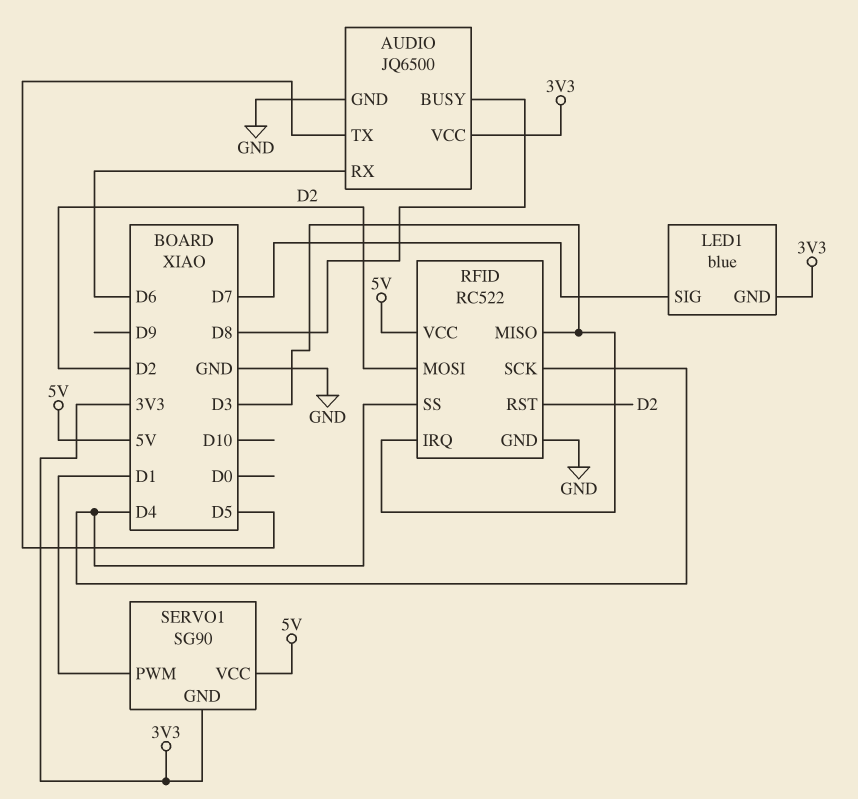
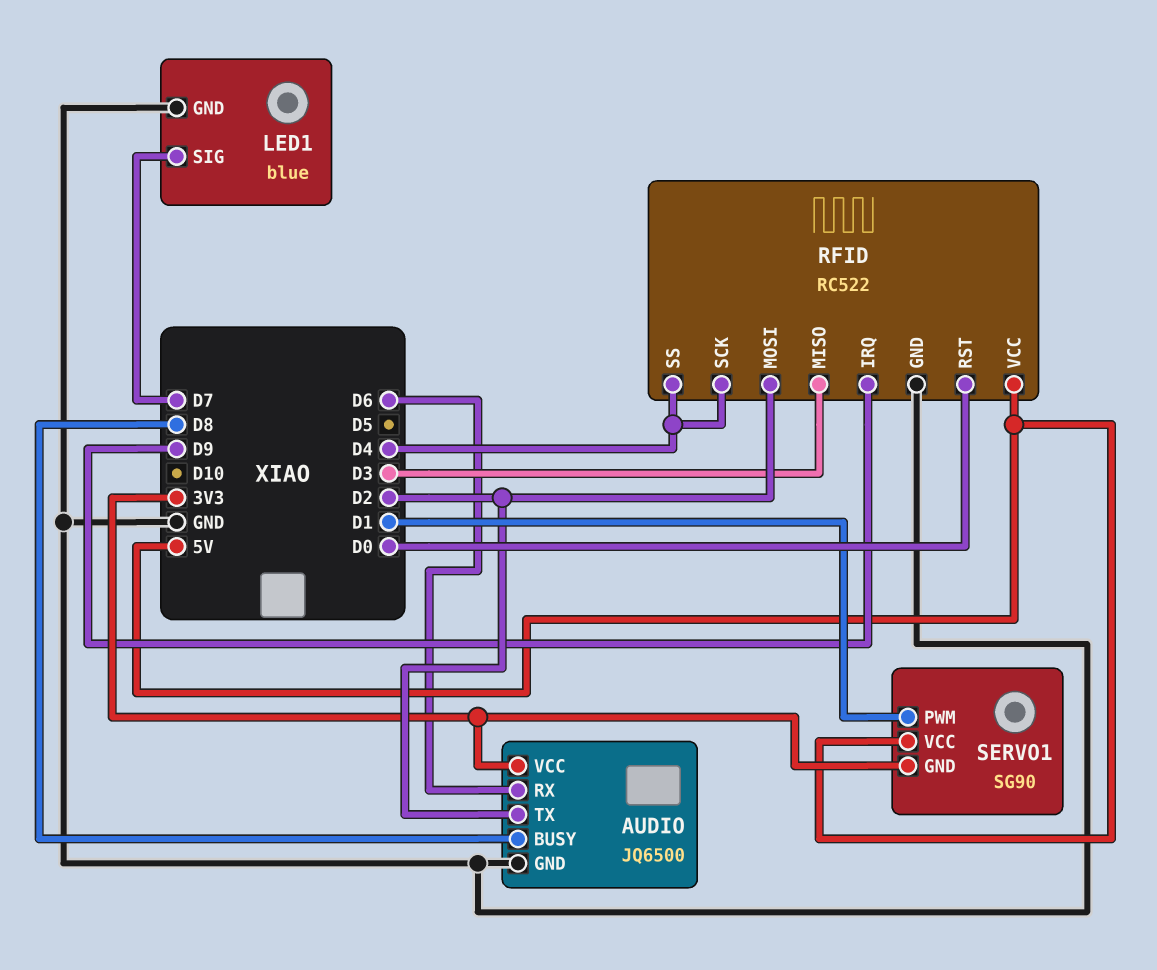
AUDIO pin TX: D5 -> D2
LED1 pin GND: 3V3 -> GND
RFID pin IRQ: D3 -> D9
RFID pin RST: D2 -> D0

